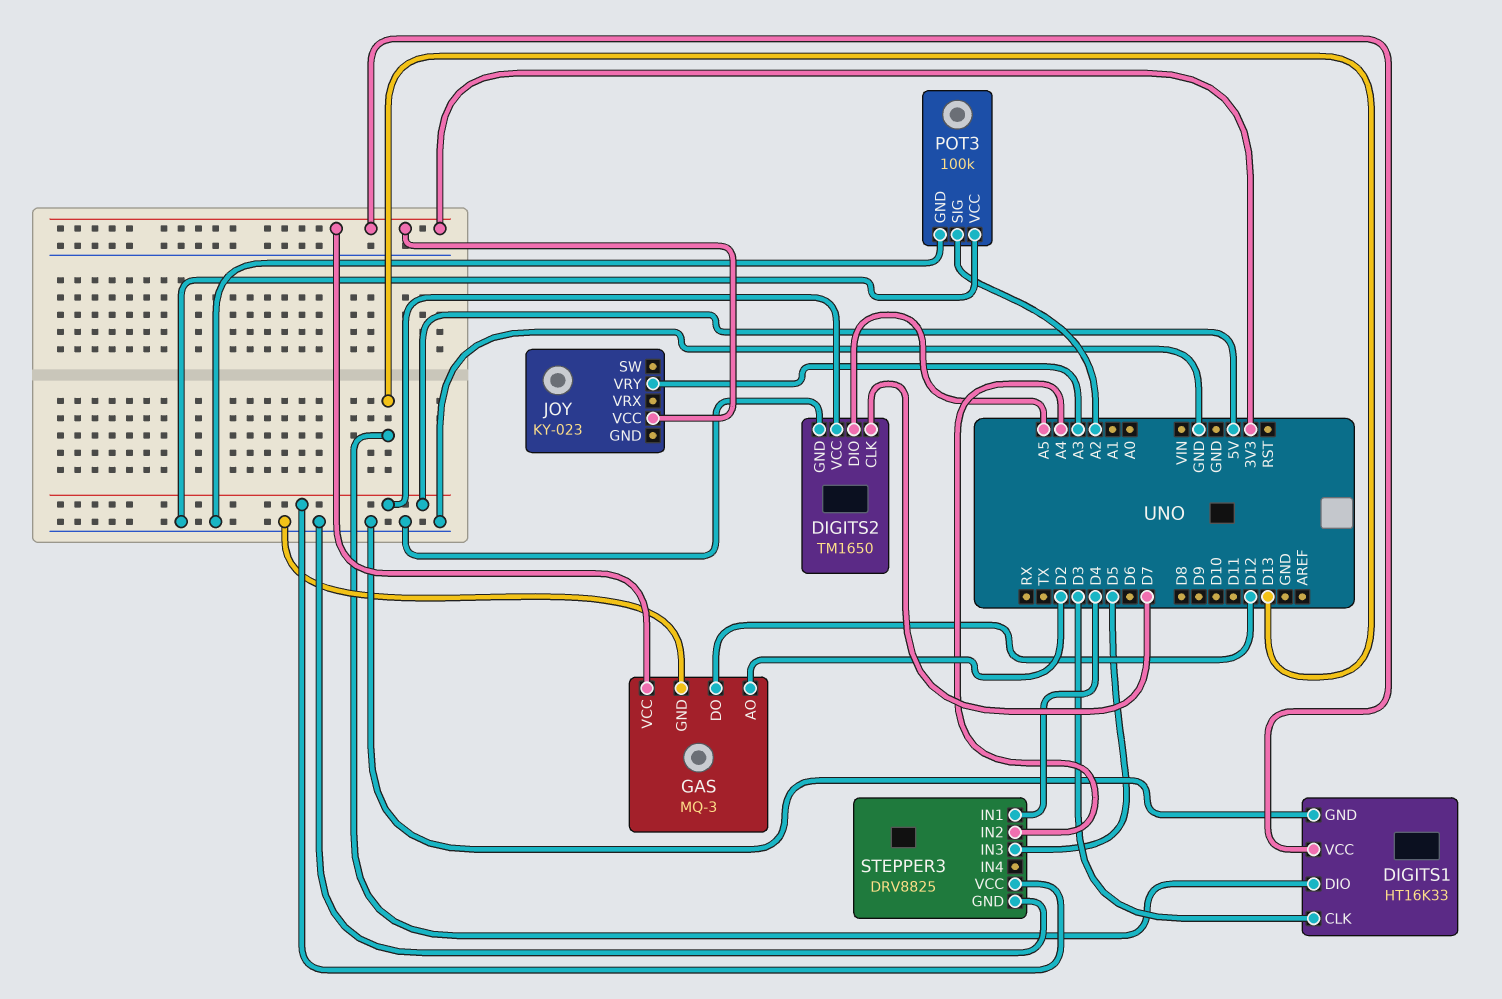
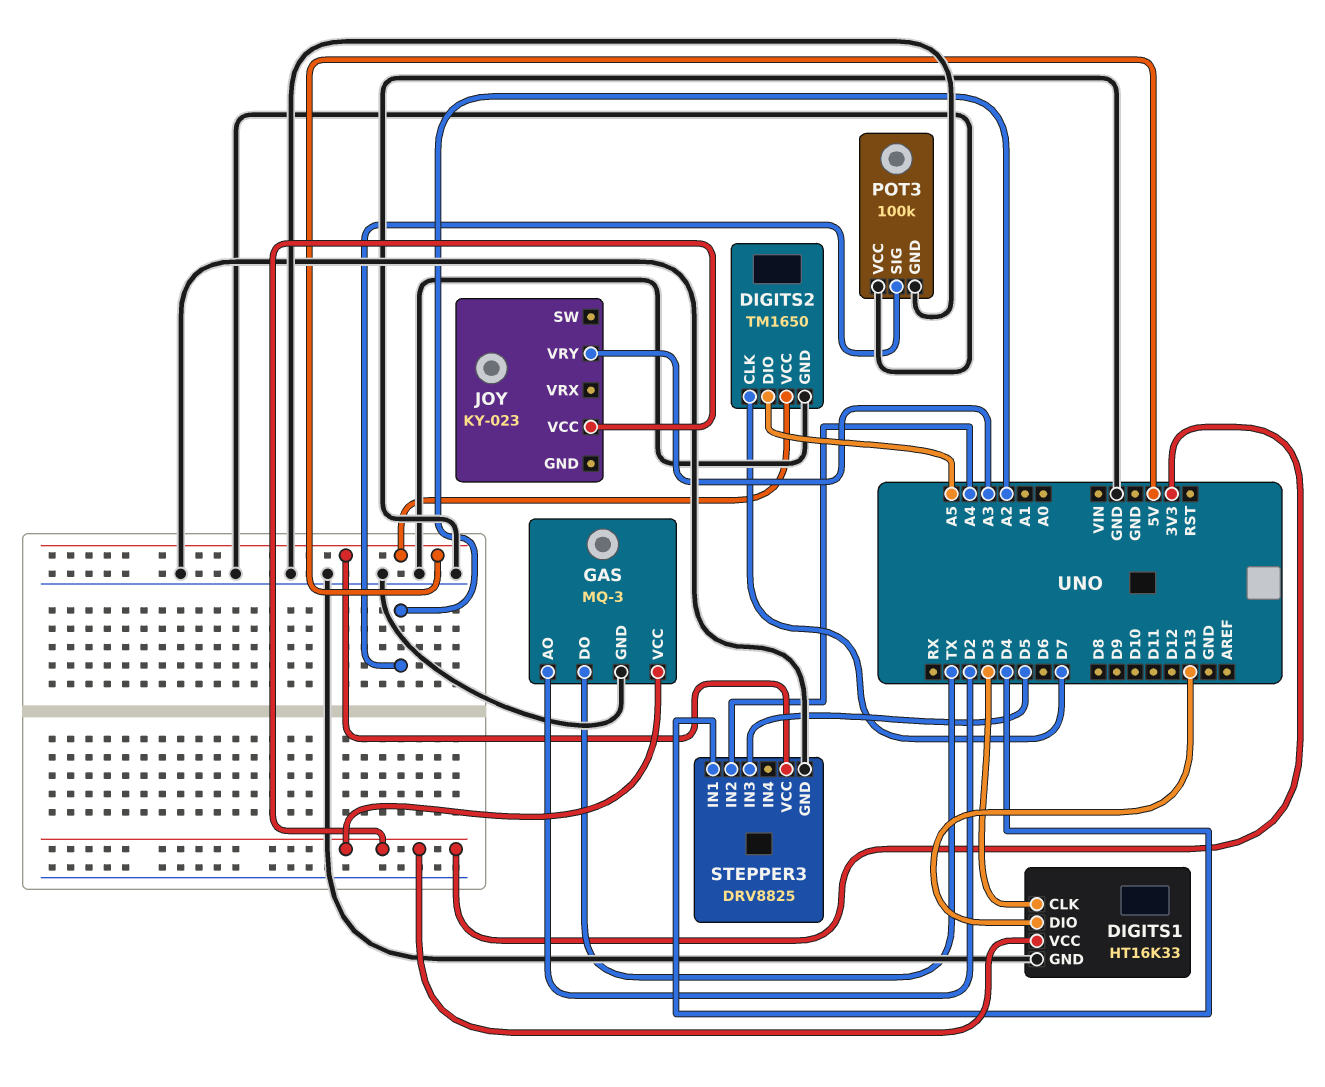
GAS pin DO: D12 -> TX

